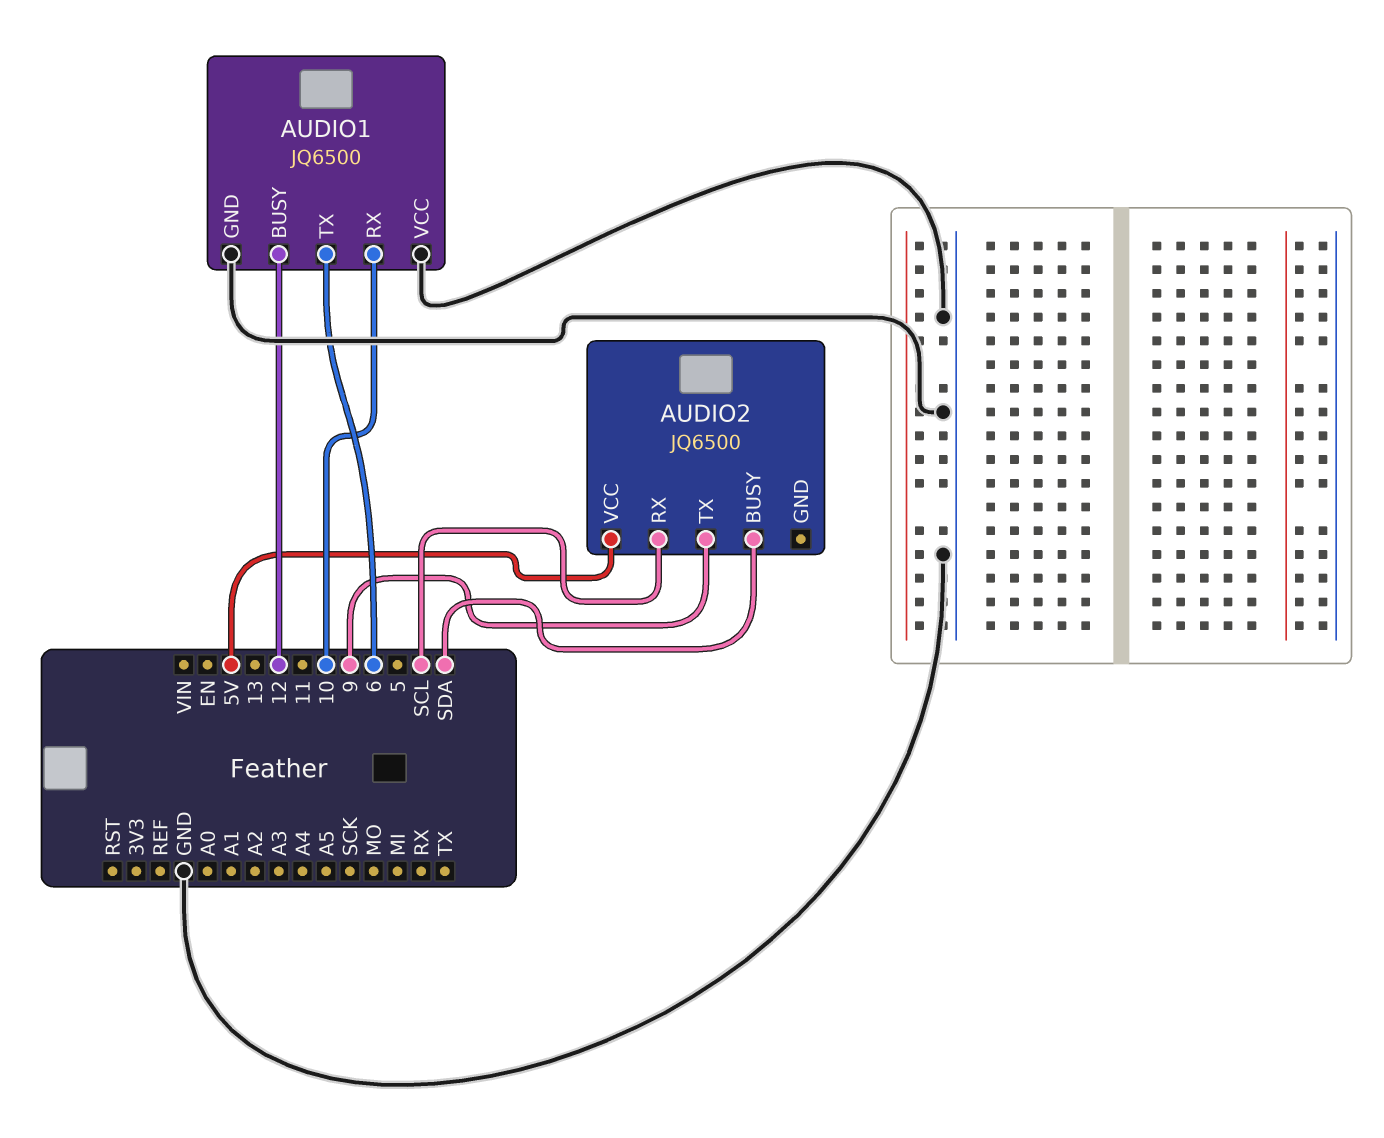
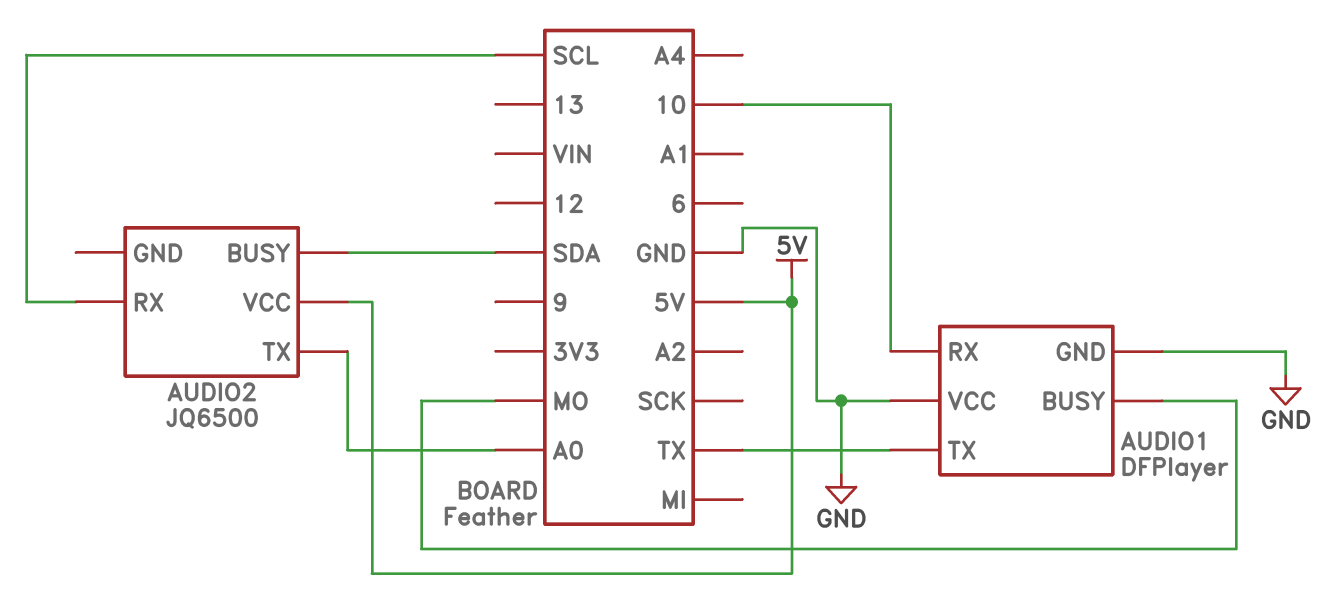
AUDIO1: JQ6500 -> DFPlayer
AUDIO1 pin BUSY: 12 -> MO
AUDIO1 pin TX: 6 -> TX
AUDIO2 pin TX: 9 -> A0

